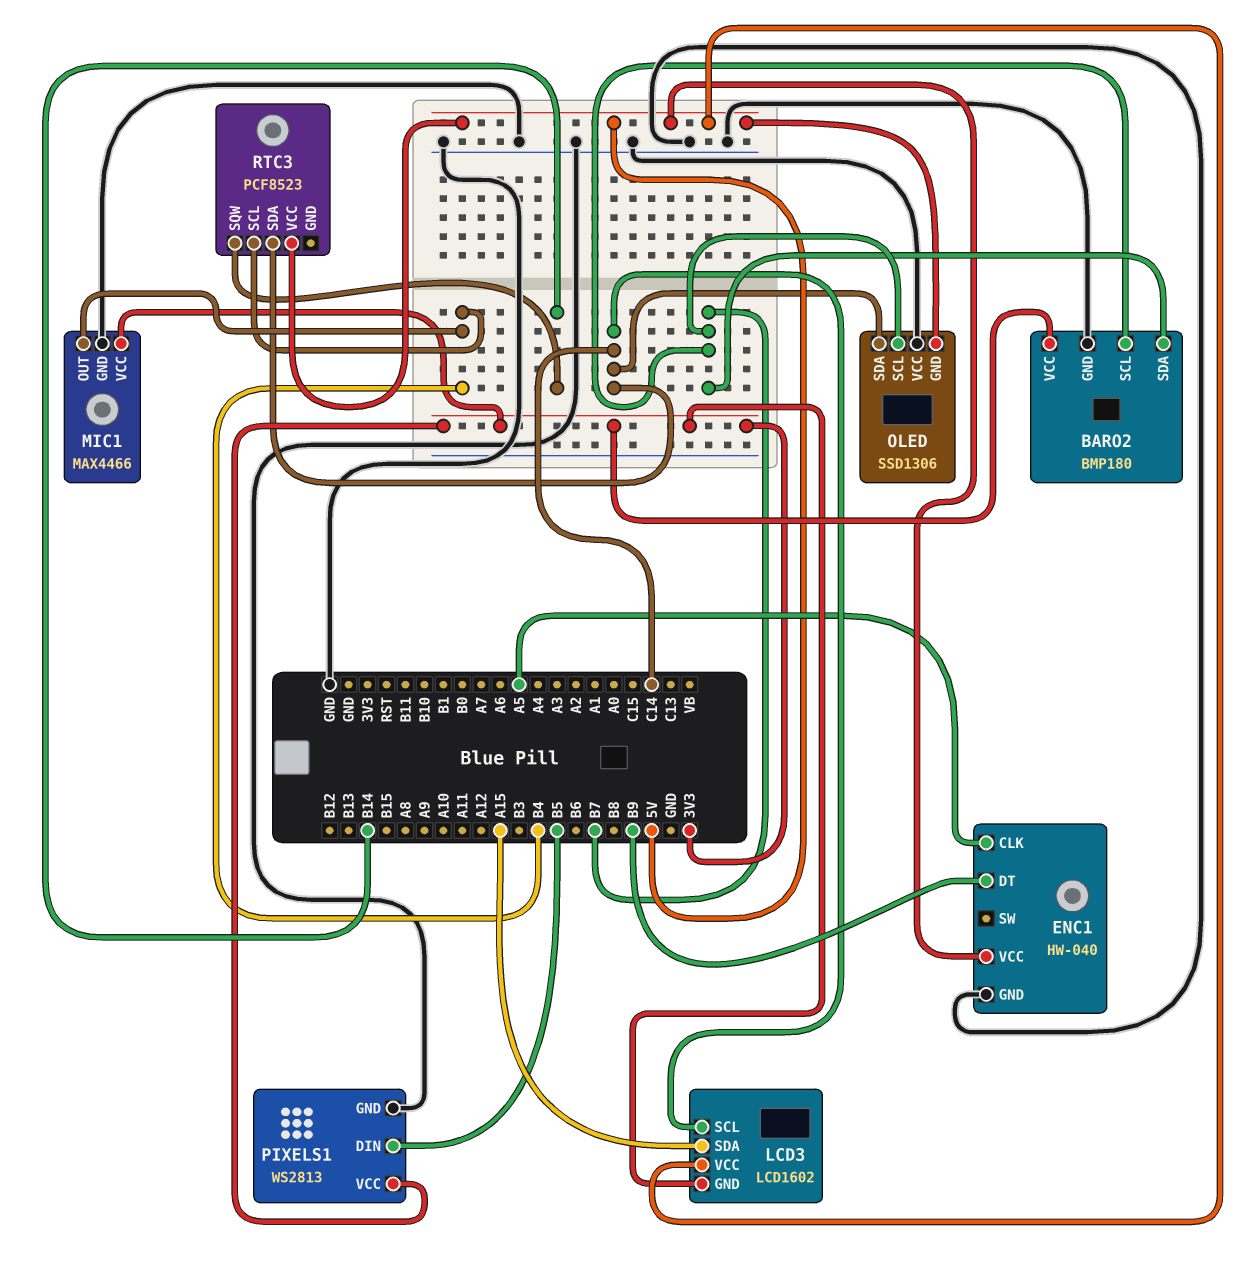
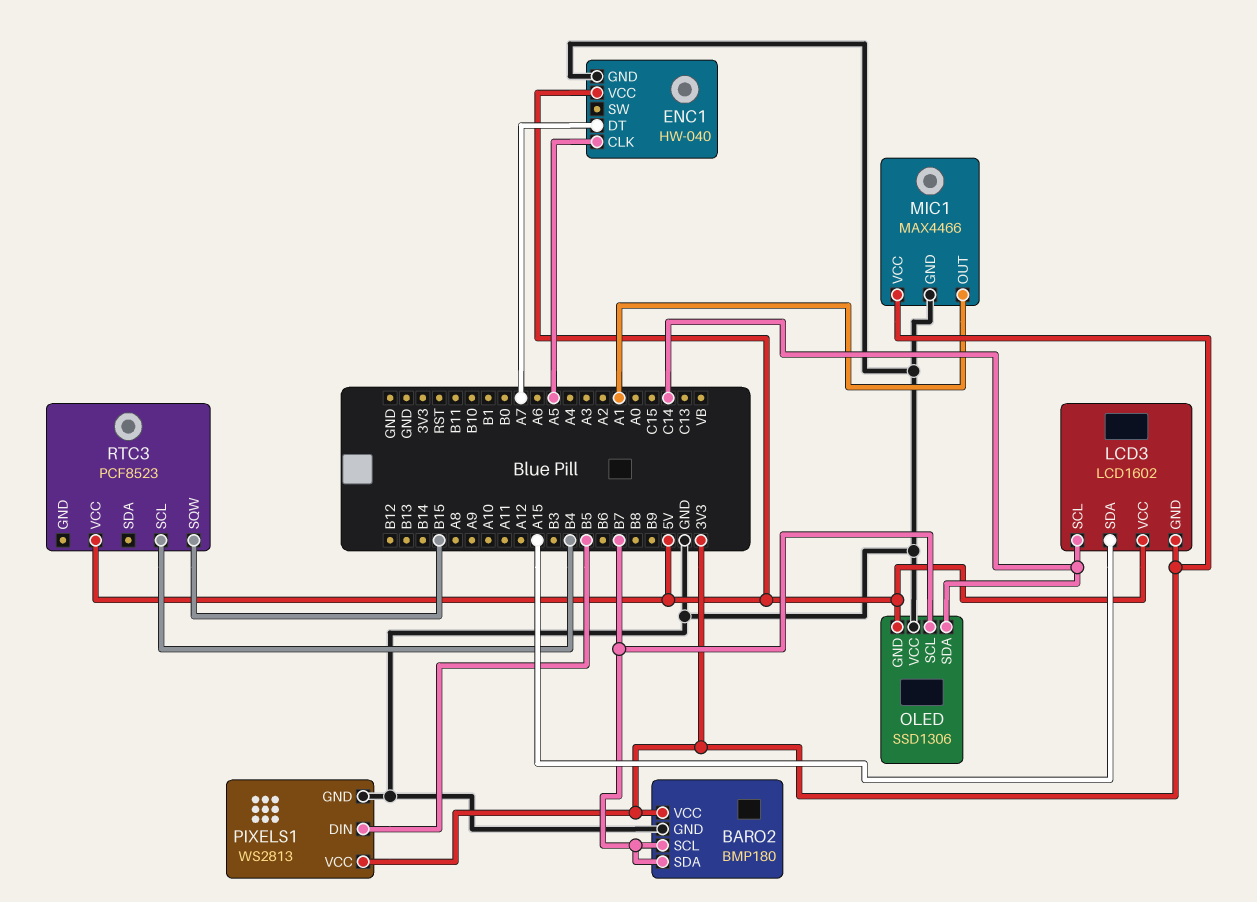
ENC1 pin DT: B9 -> A7
MIC1 pin OUT: B4 -> A1
RTC3 pin SDA: C14 -> none
RTC3 pin SQW: B14 -> B15

